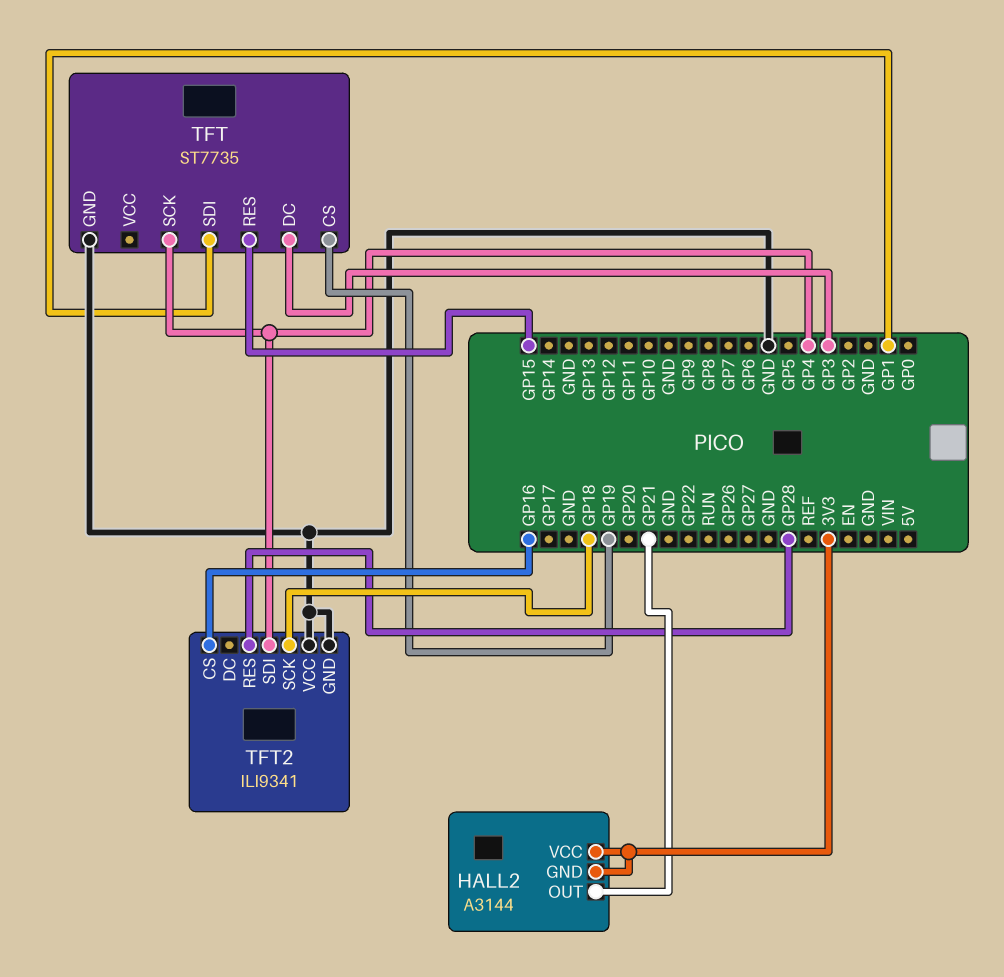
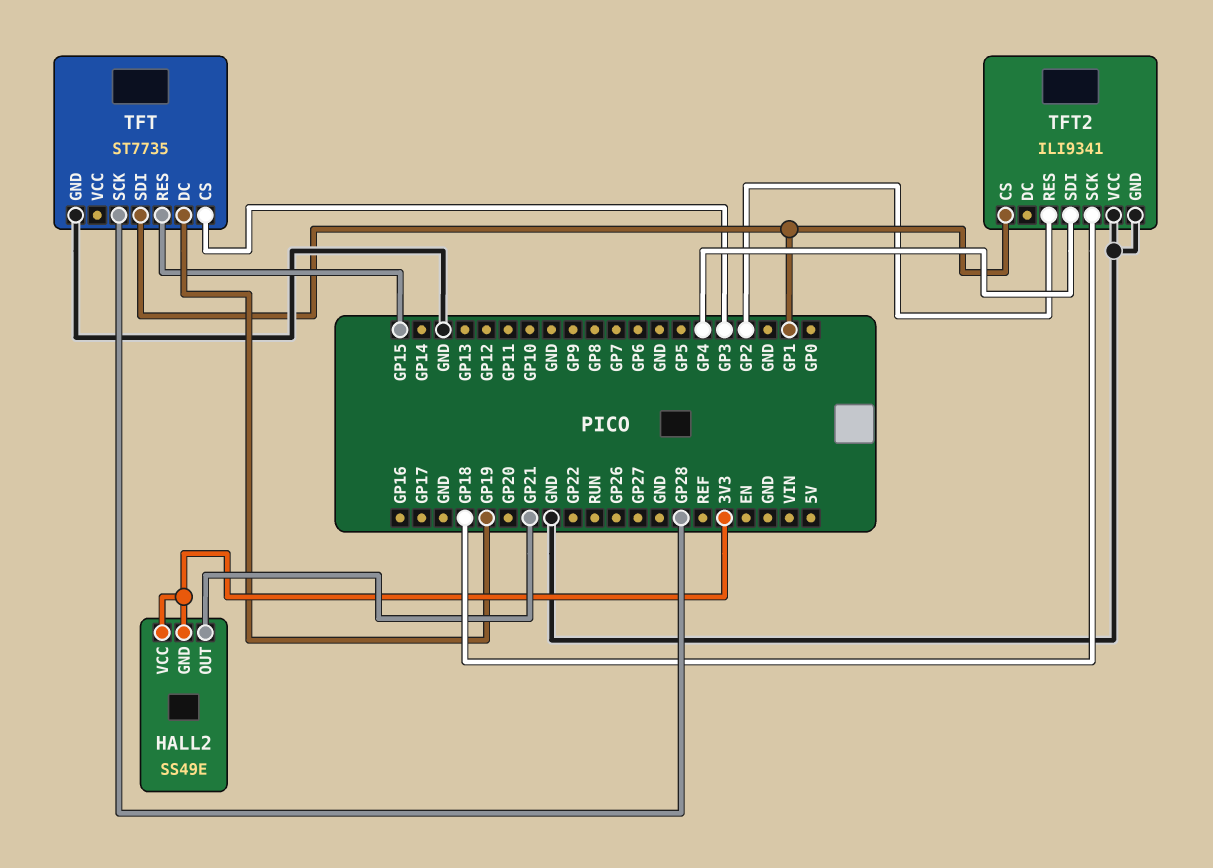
HALL2: A3144 -> SS49E
TFT pin CS: GP19 -> GP3
TFT pin DC: GP3 -> GP19
TFT pin SCK: GP4 -> GP28
TFT2 pin CS: GP16 -> GP1
TFT2 pin RES: GP28 -> GP2

